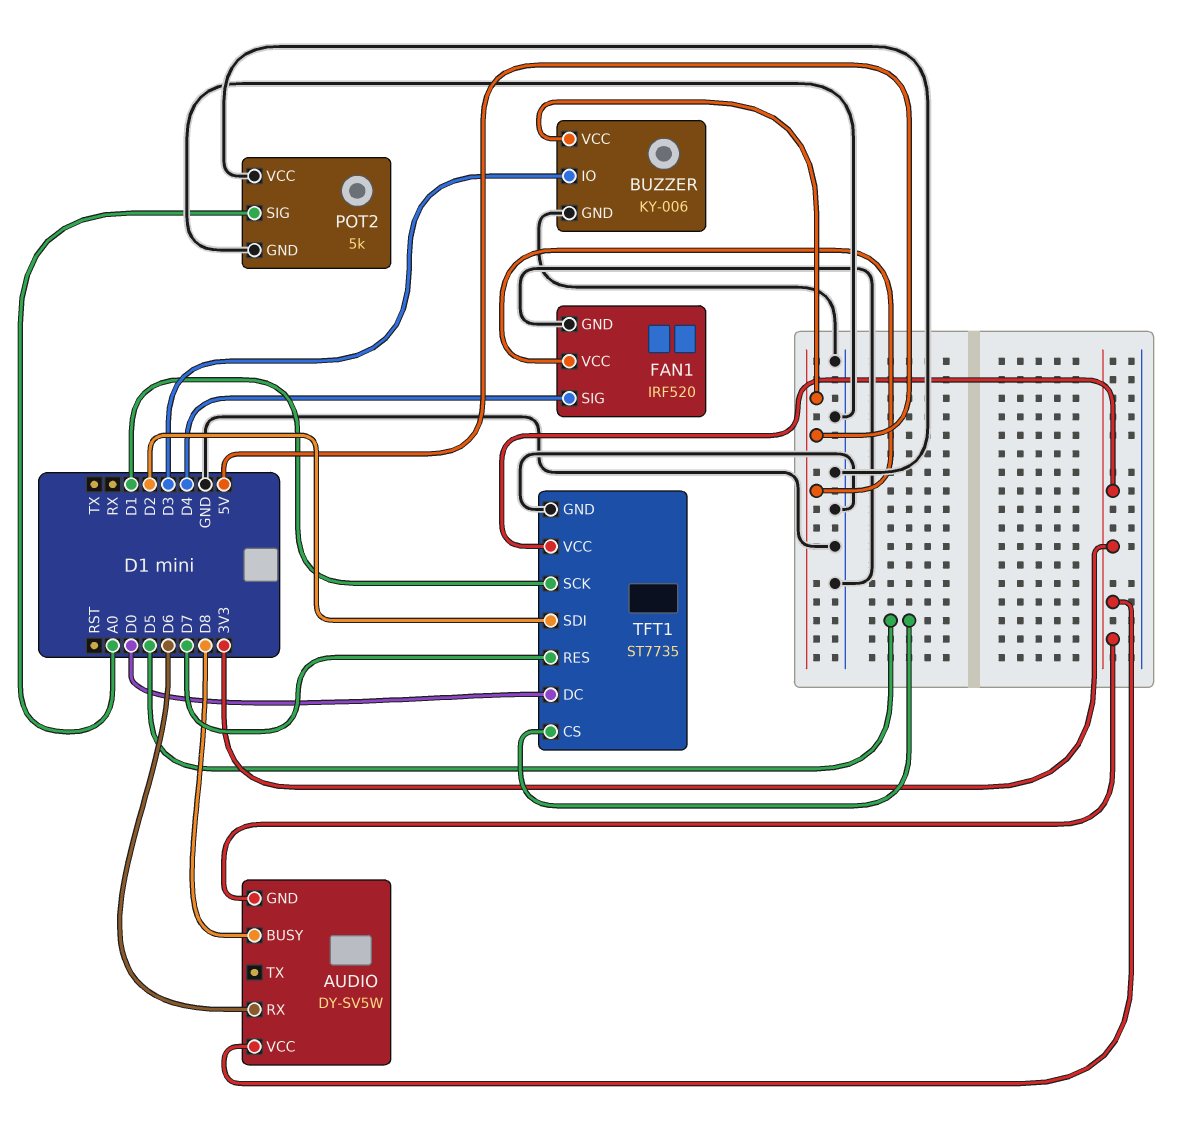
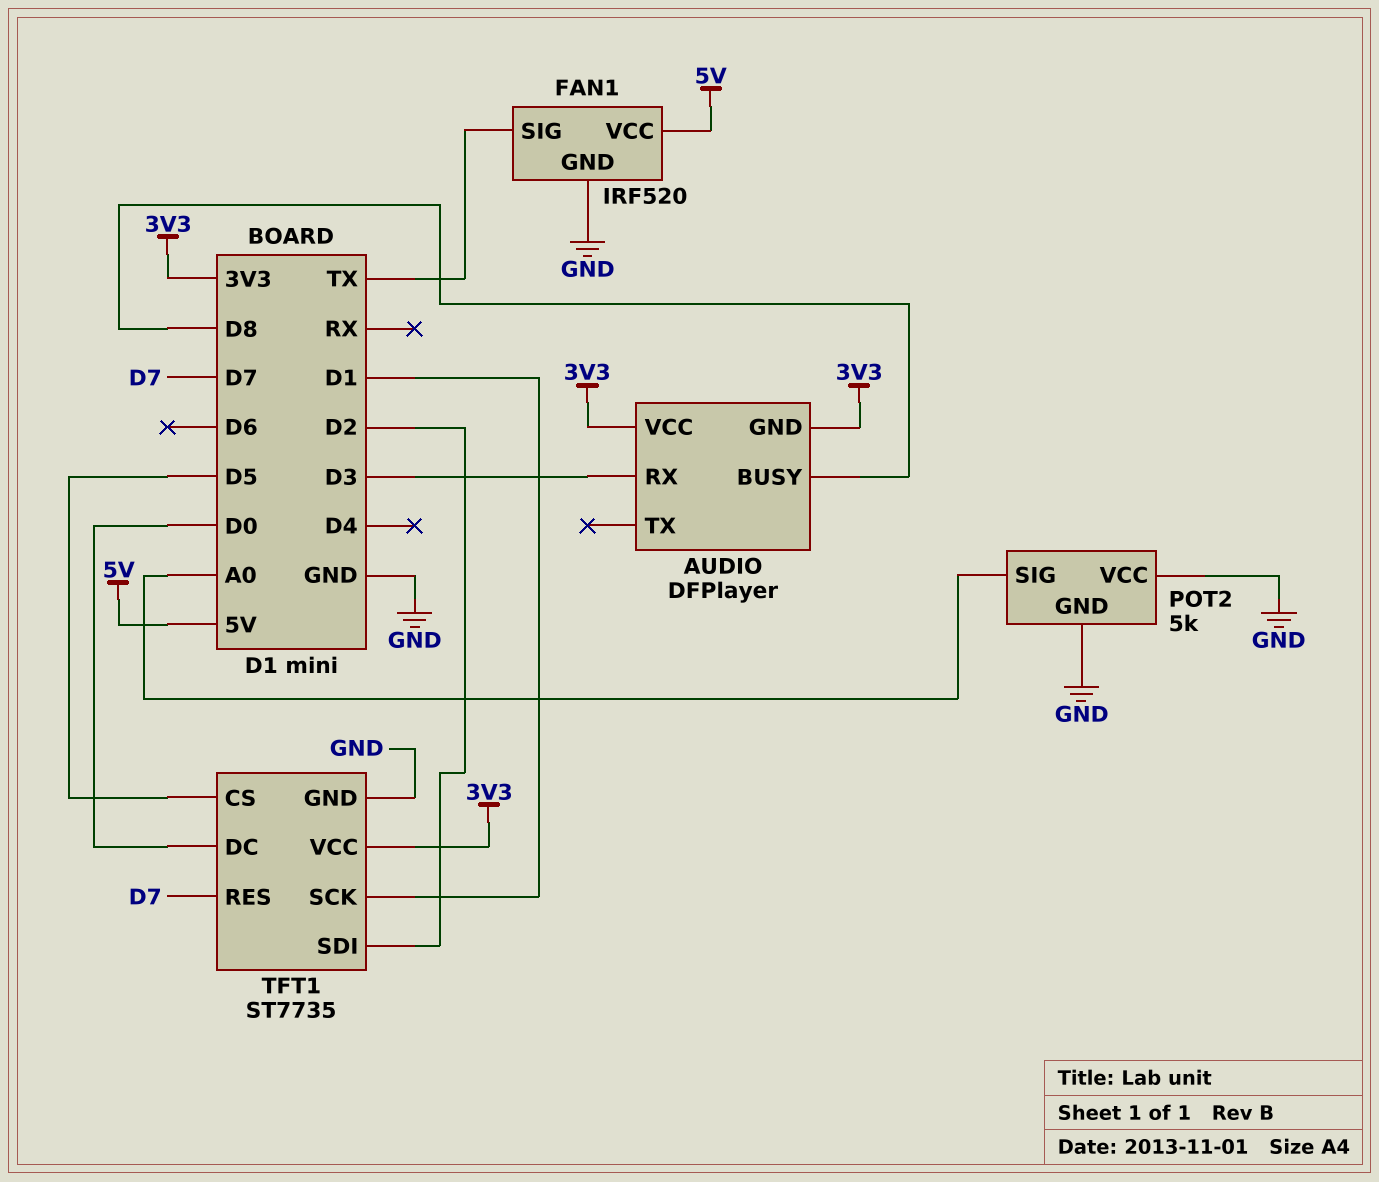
AUDIO: DY-SV5W -> DFPlayer
AUDIO pin RX: D6 -> D3
BUZZER: KY-006 -> none
BUZZER pin GND: GND -> none
BUZZER pin IO: D3 -> none
BUZZER pin VCC: 5V -> none
FAN1 pin SIG: D4 -> TX

